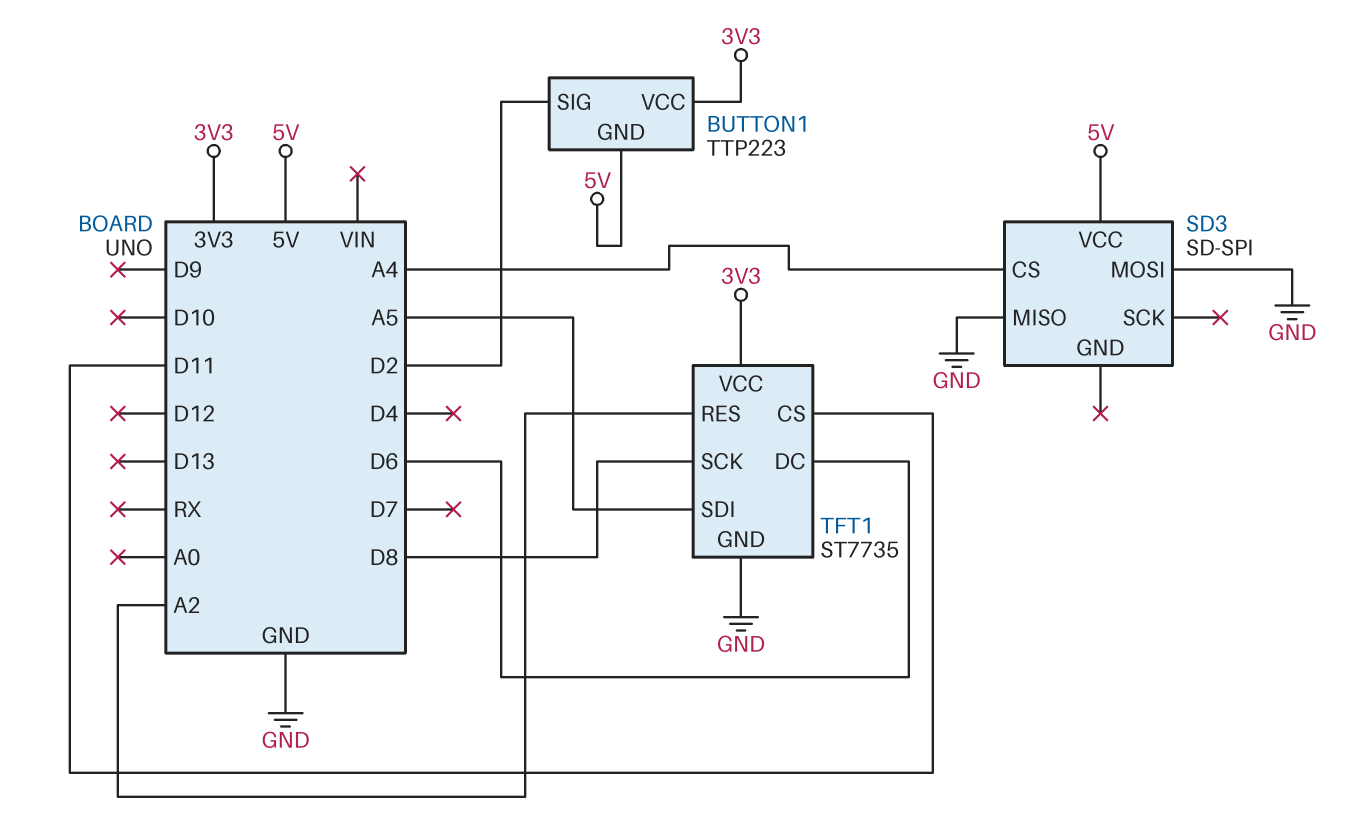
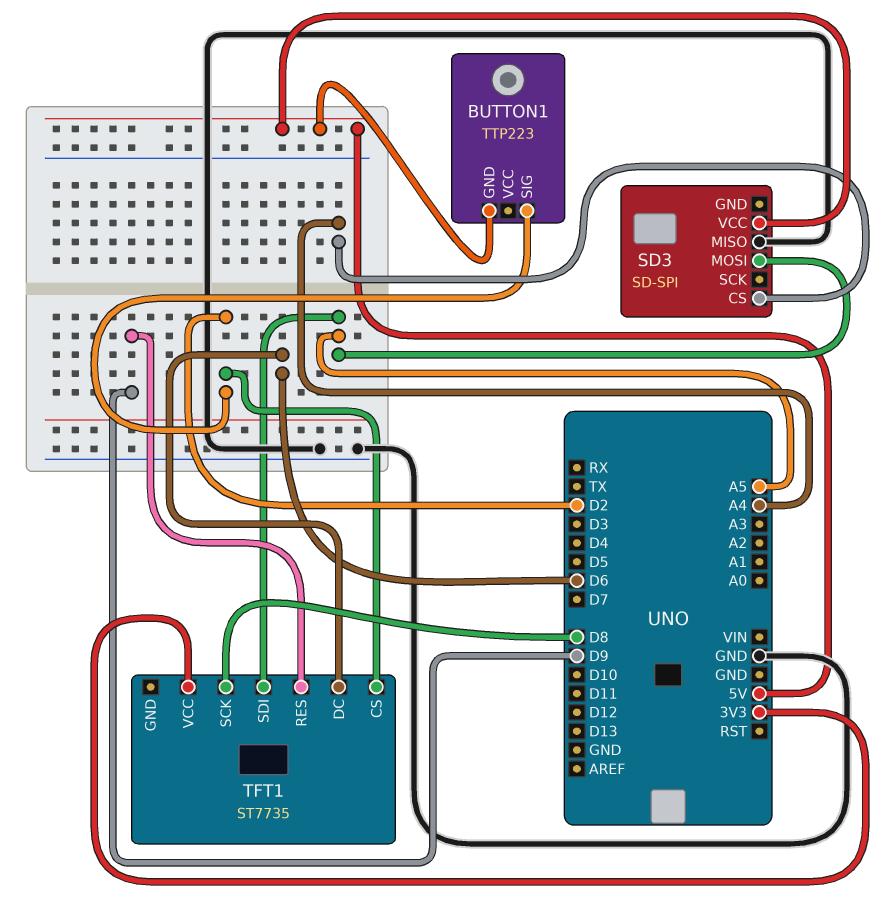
BUTTON1 pin VCC: 3V3 -> none
SD3 pin MOSI: GND -> A5
TFT1 pin CS: D11 -> D2
TFT1 pin GND: GND -> none
TFT1 pin RES: A2 -> D9

